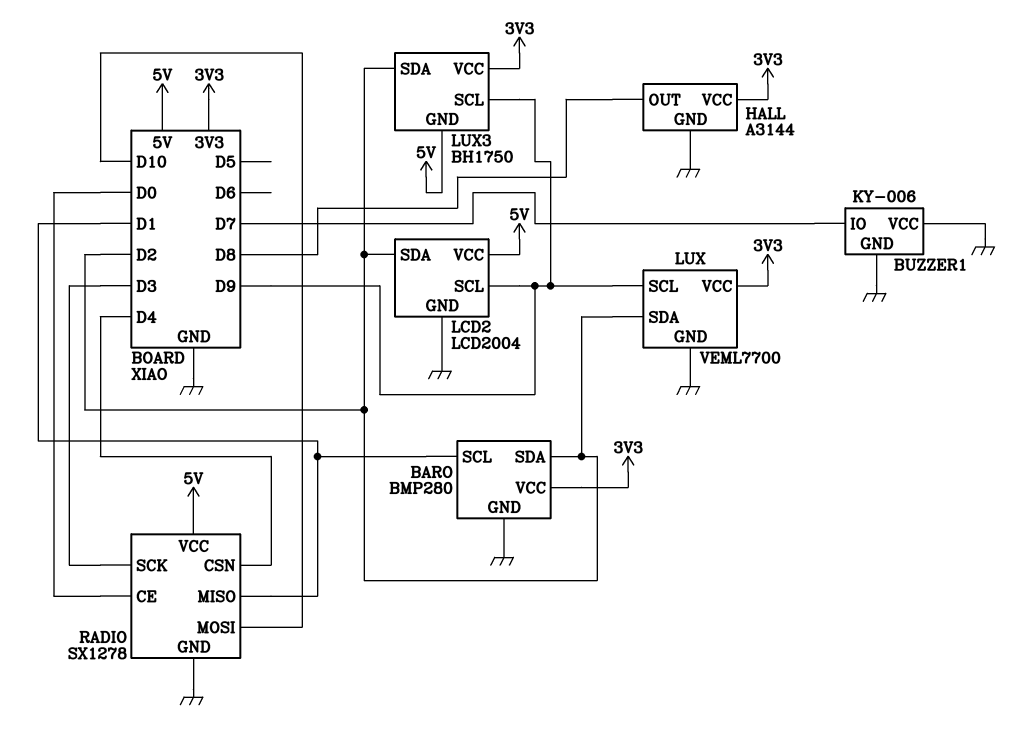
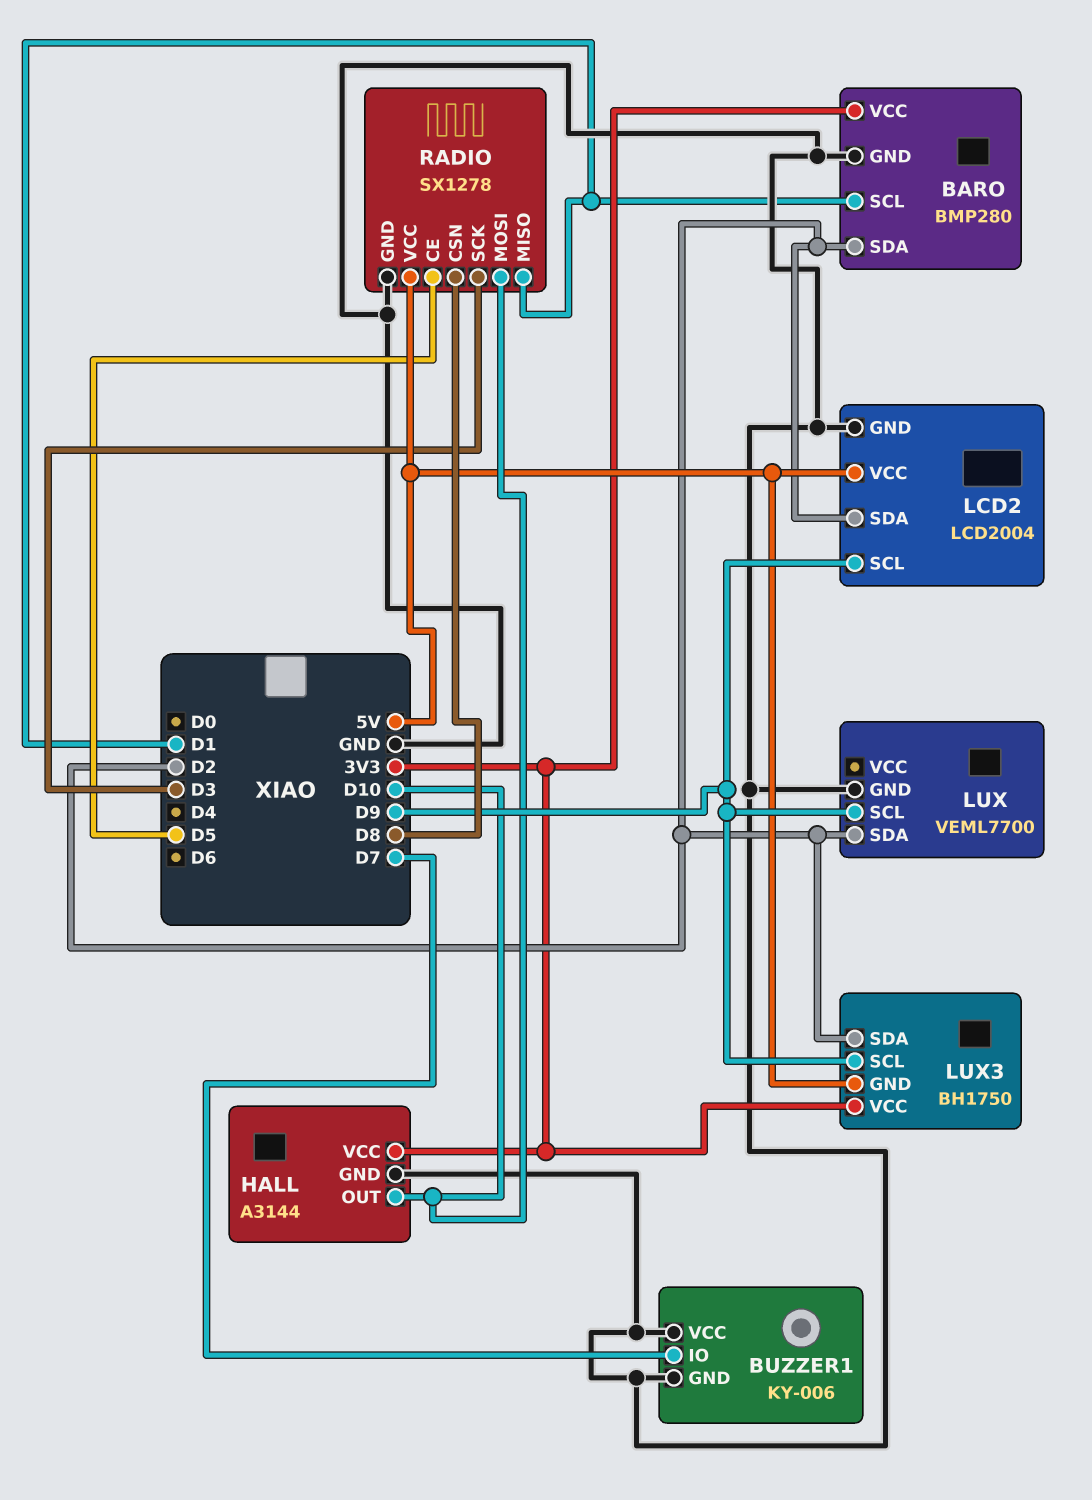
HALL pin OUT: D8 -> D10
LUX pin VCC: 3V3 -> none
RADIO pin CE: D0 -> D5
RADIO pin CSN: D4 -> D8

